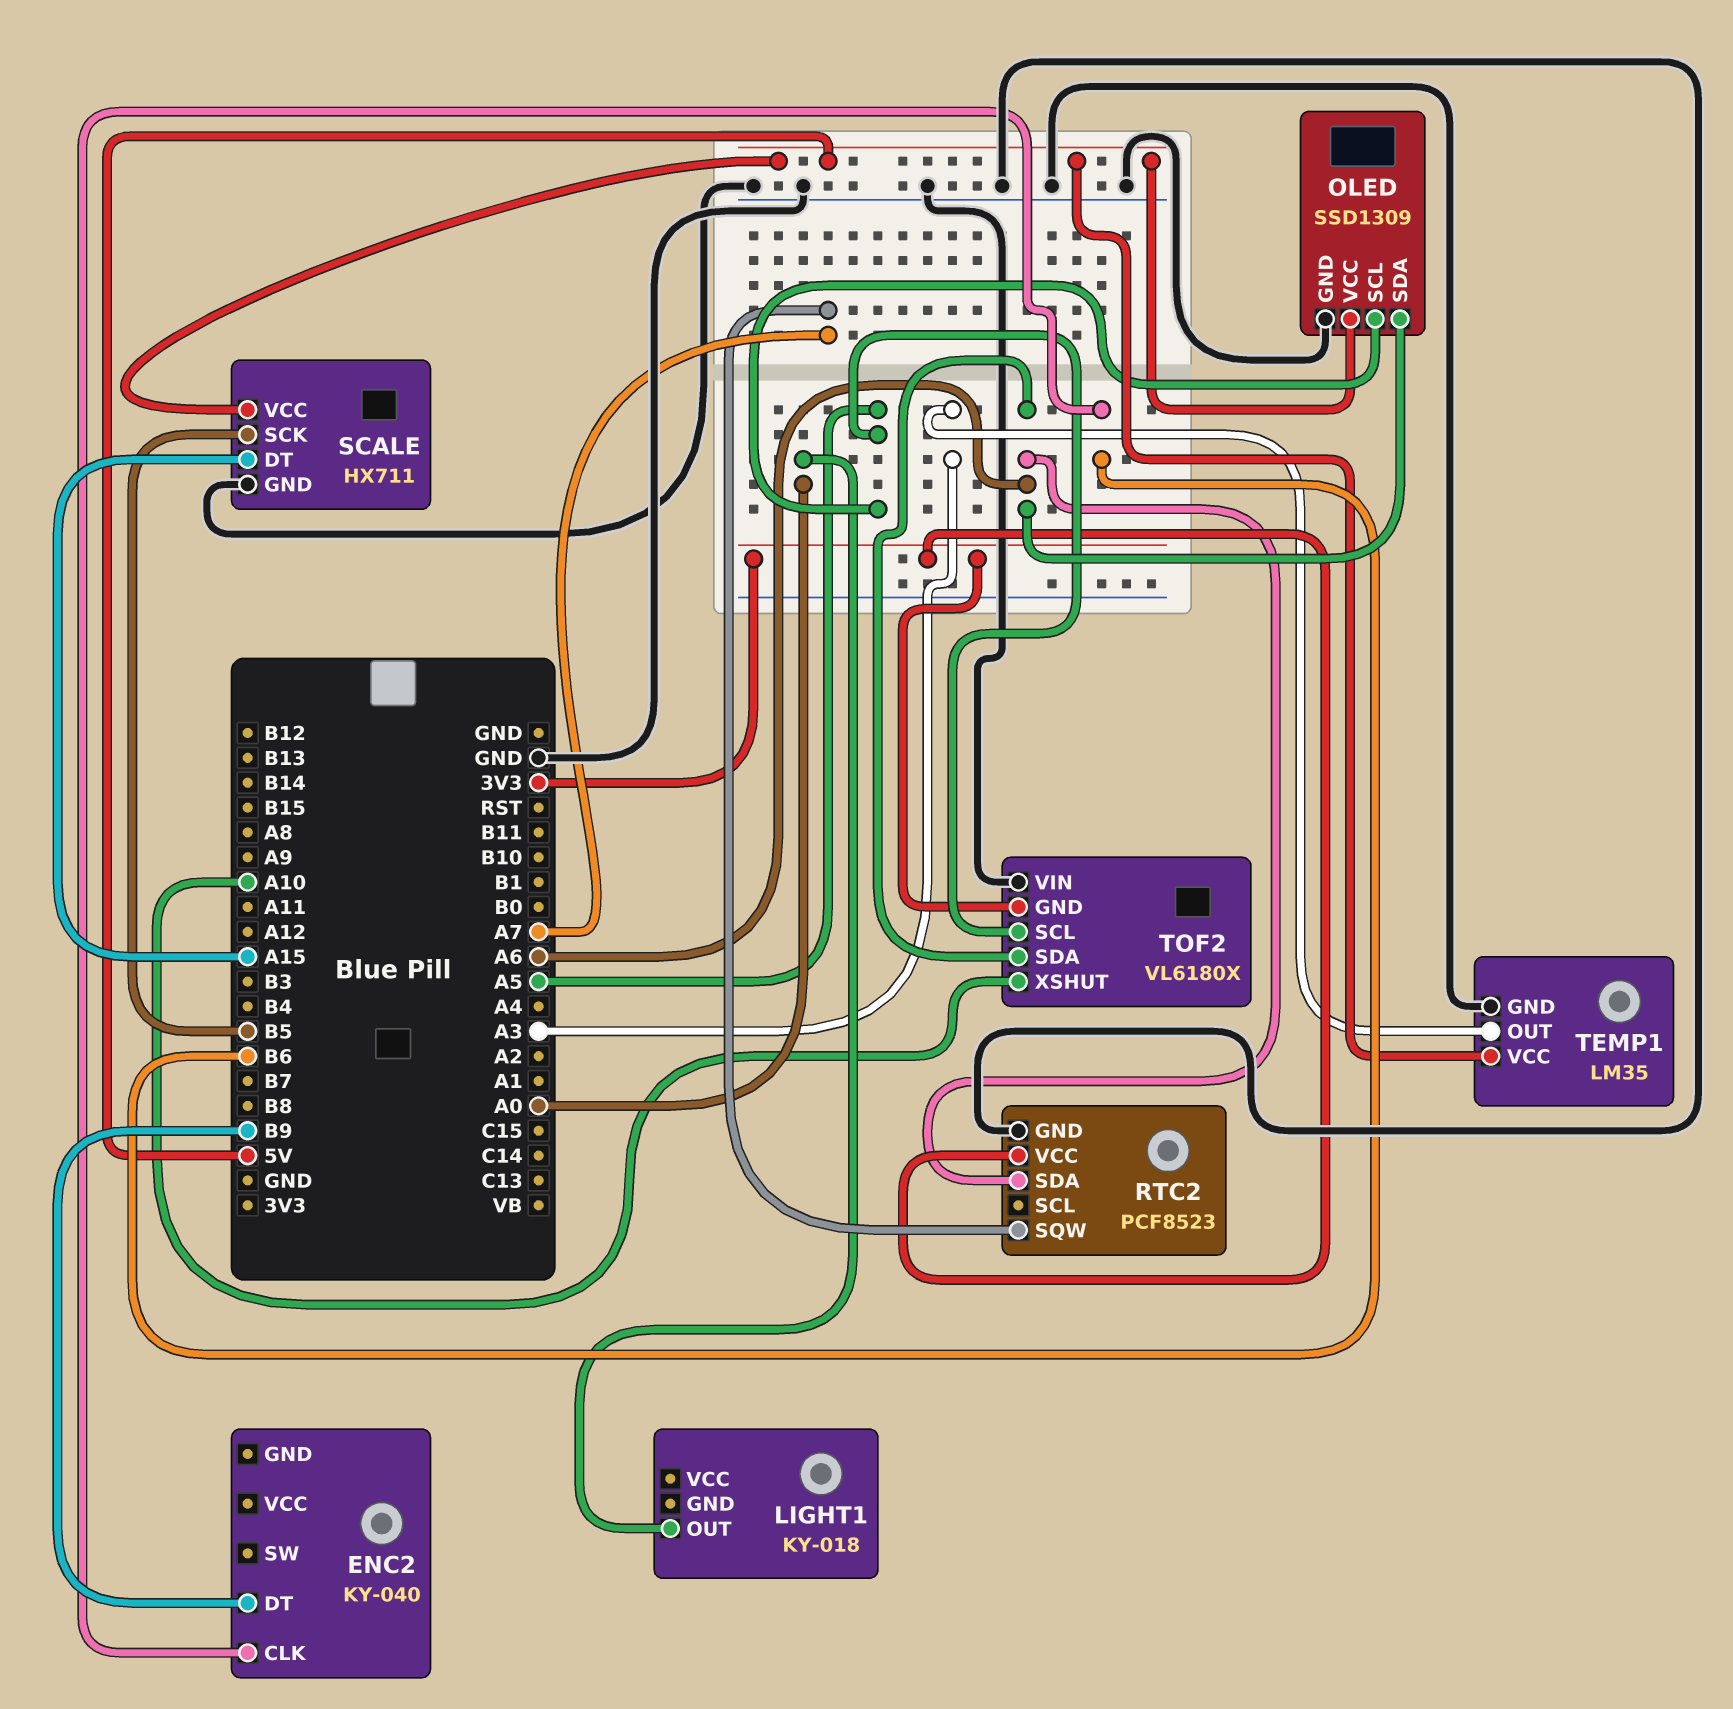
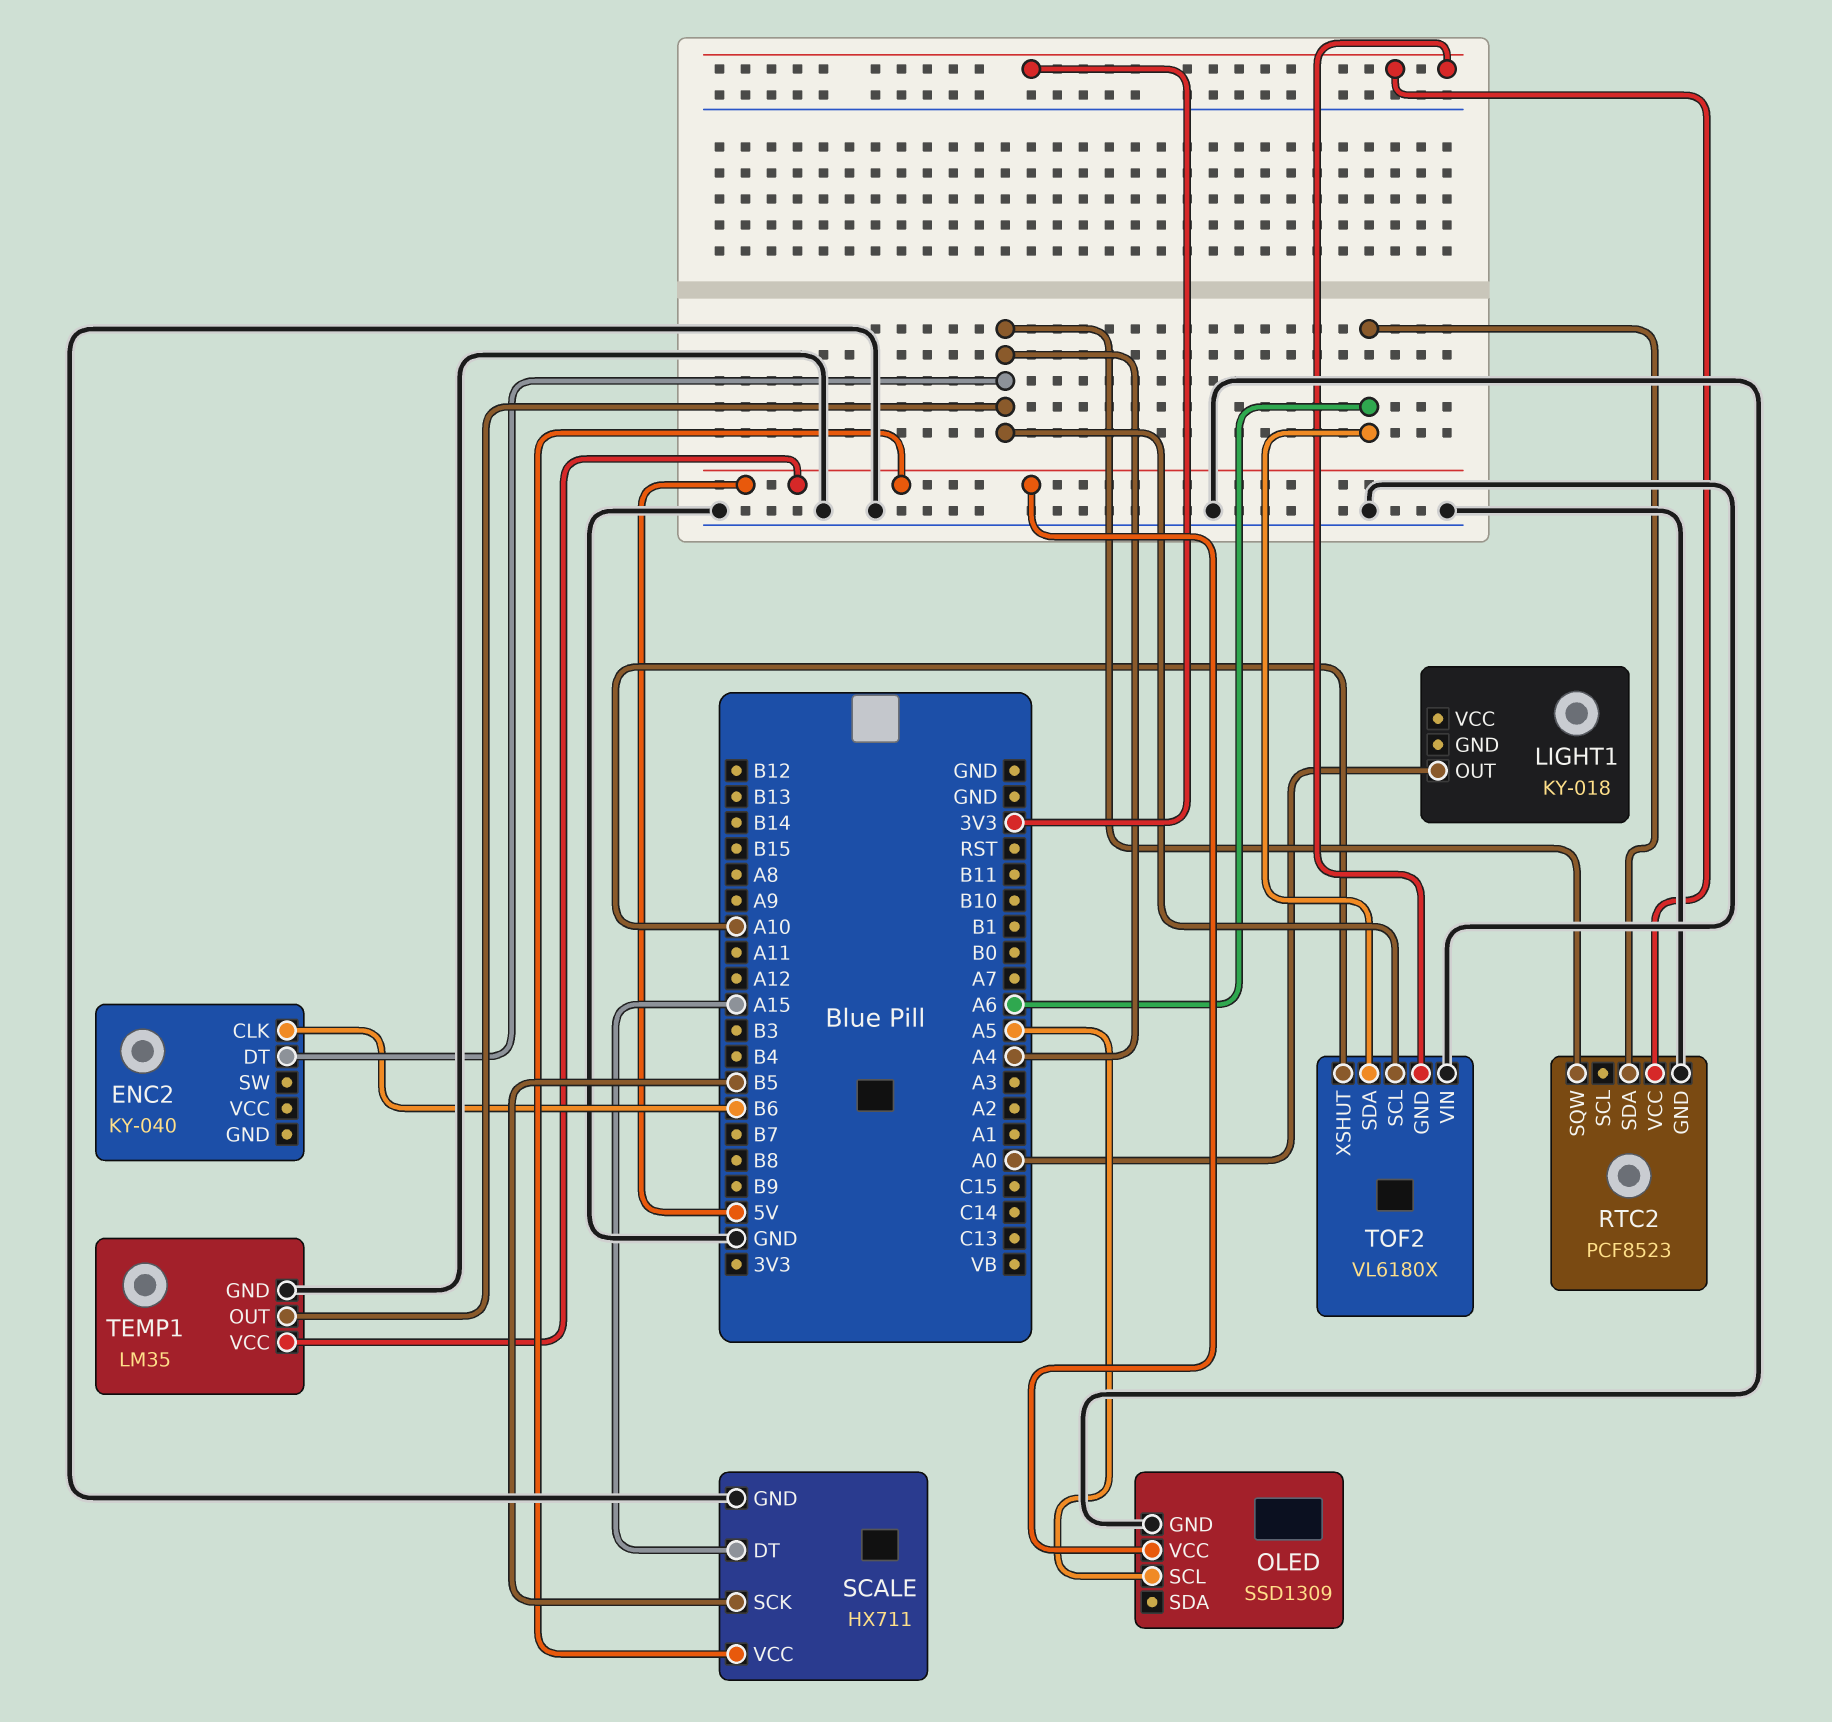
ENC2 pin DT: B9 -> A4
OLED pin SDA: A6 -> none
RTC2 pin SQW: A7 -> A4
TEMP1 pin OUT: A3 -> A4
TOF2 pin SCL: A5 -> A4

